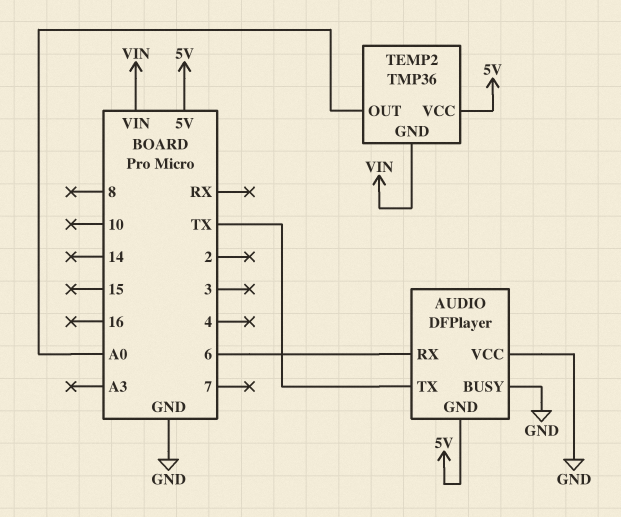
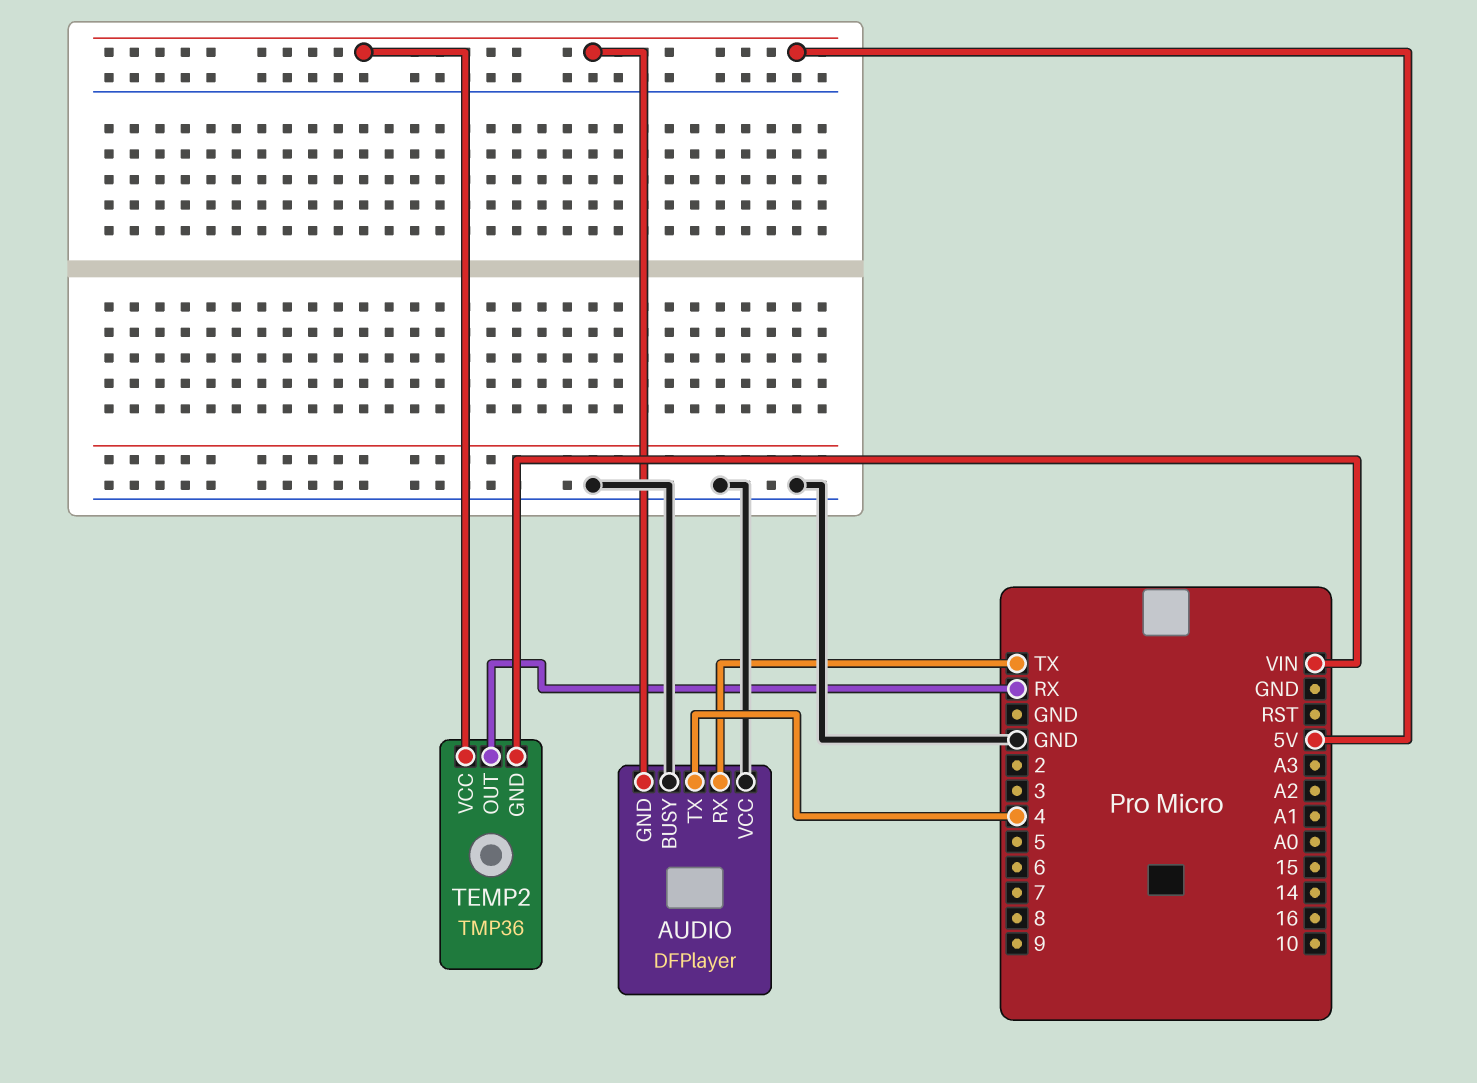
AUDIO pin RX: 6 -> TX
AUDIO pin TX: TX -> 4
TEMP2 pin OUT: A0 -> RX

